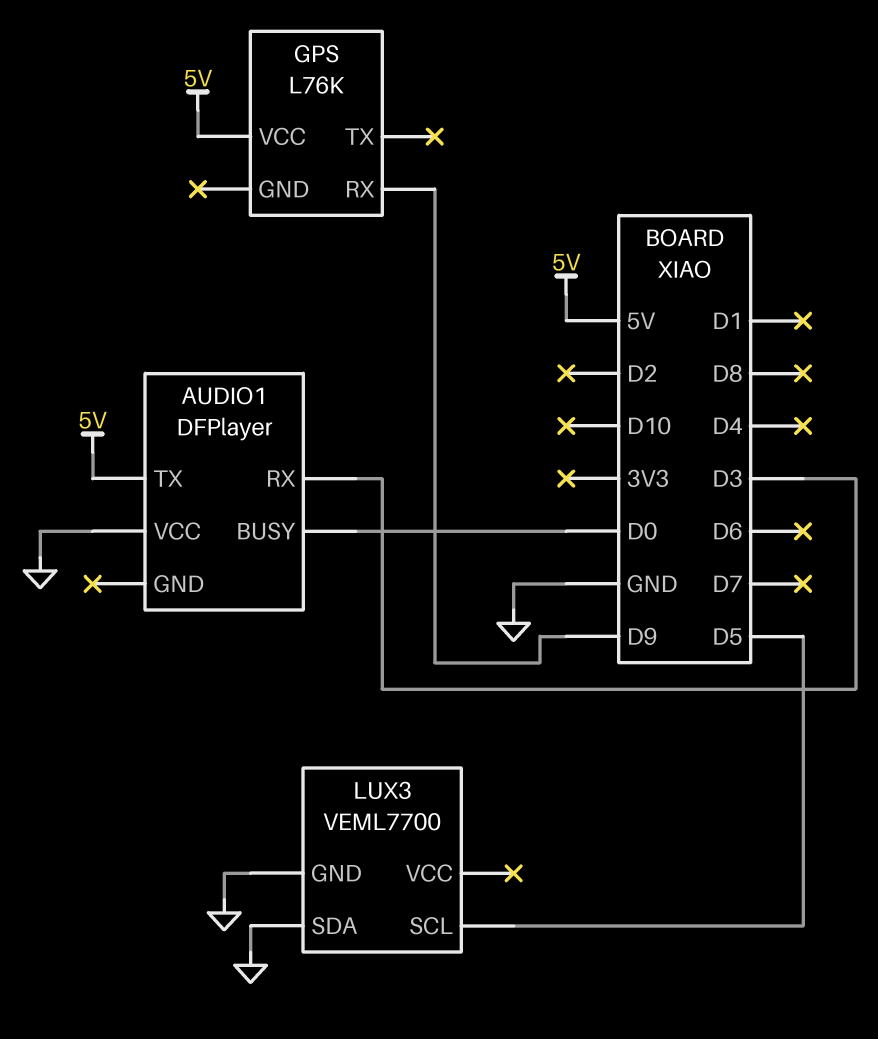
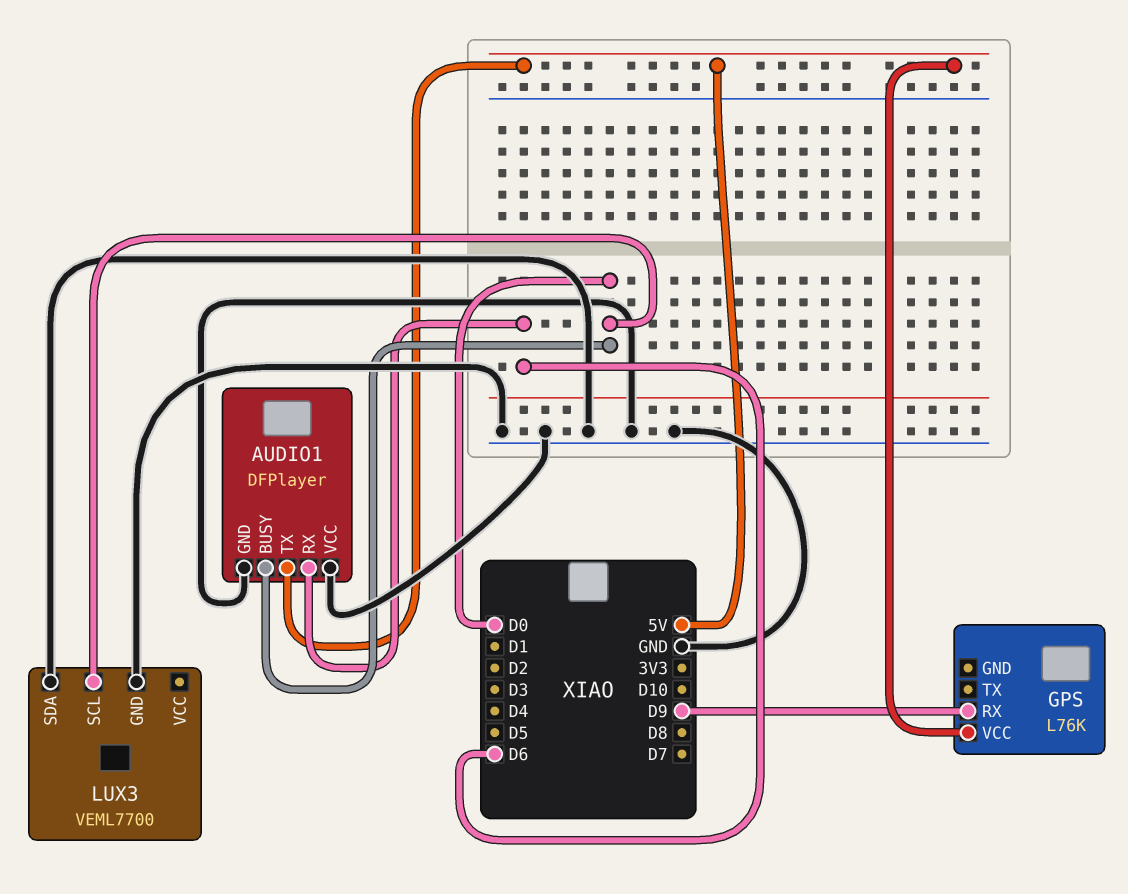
AUDIO1 pin GND: none -> GND
AUDIO1 pin RX: D3 -> D6
LUX3 pin SCL: D5 -> D0

